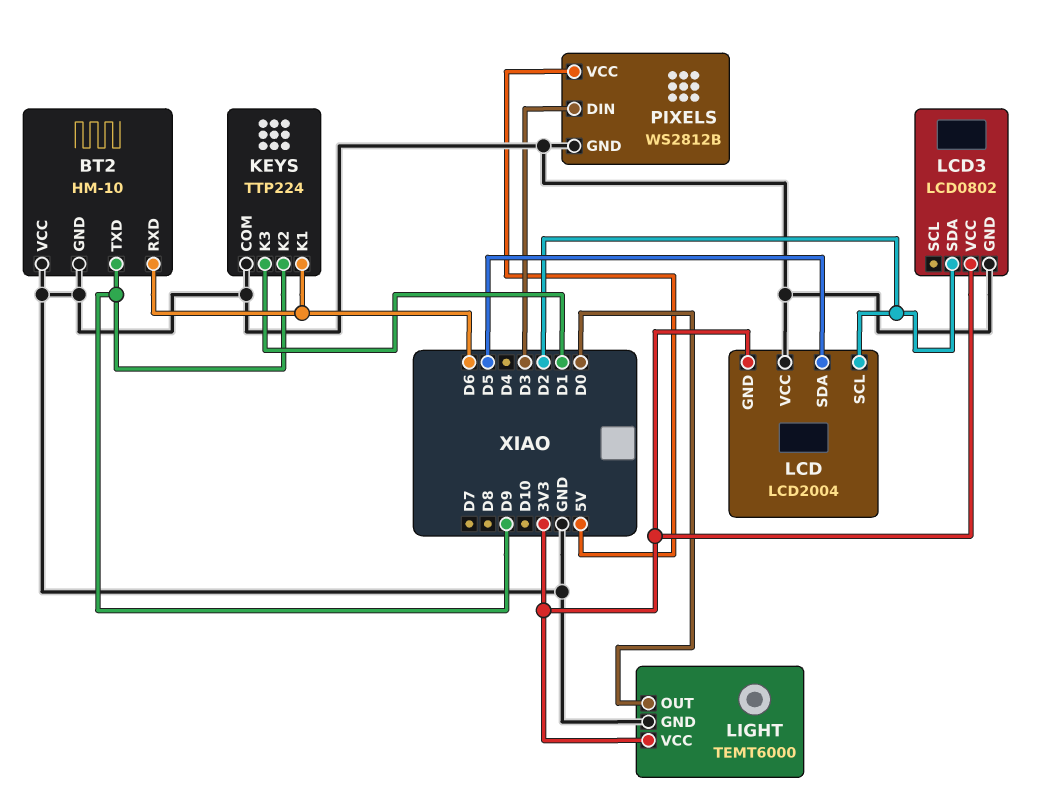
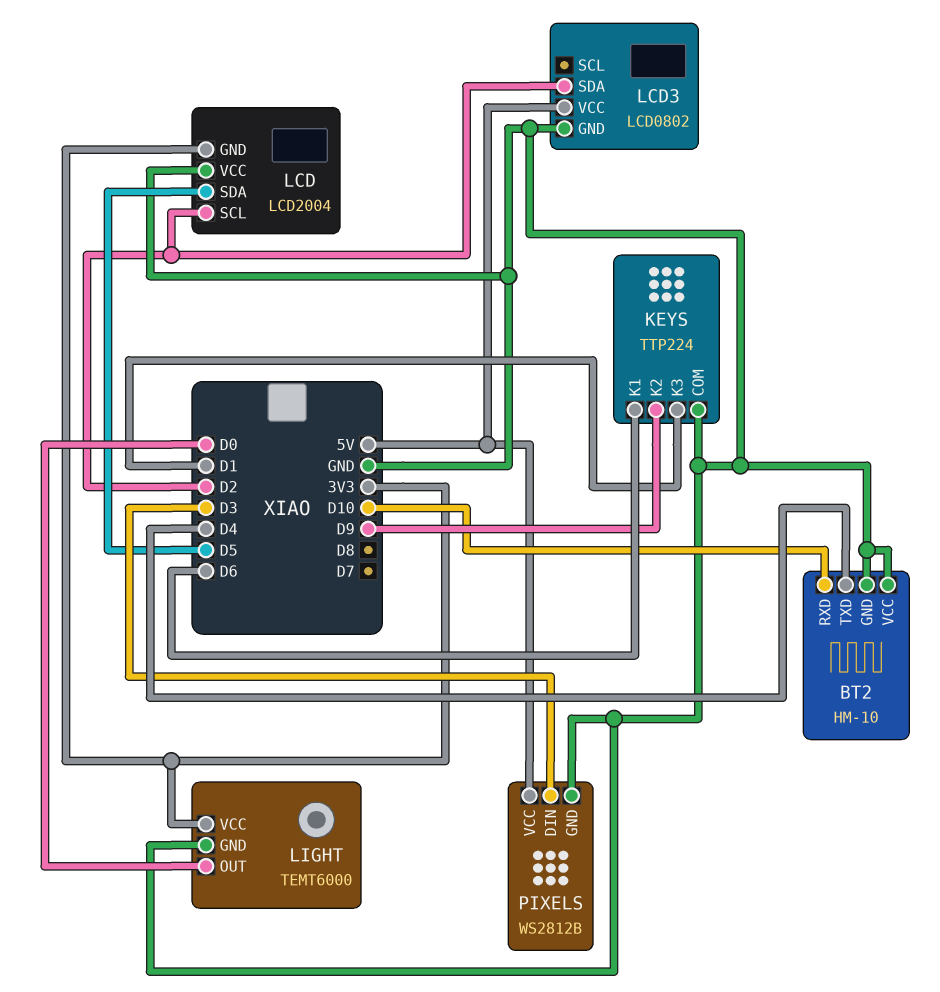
BT2 pin RXD: D6 -> D10
BT2 pin TXD: D9 -> D4
LCD3 pin VCC: 3V3 -> 5V

